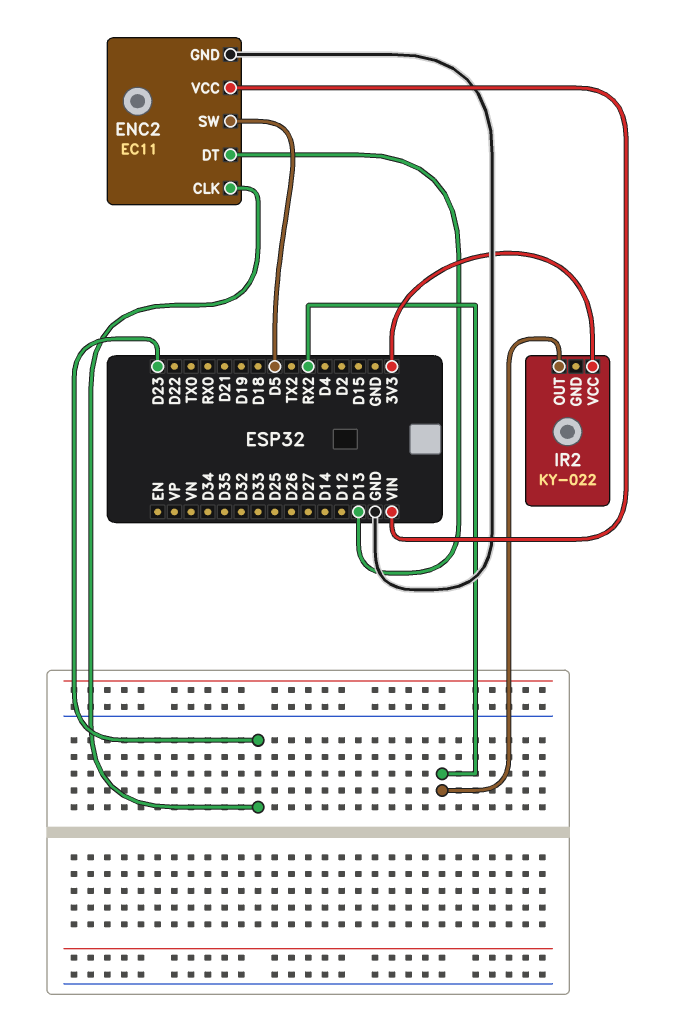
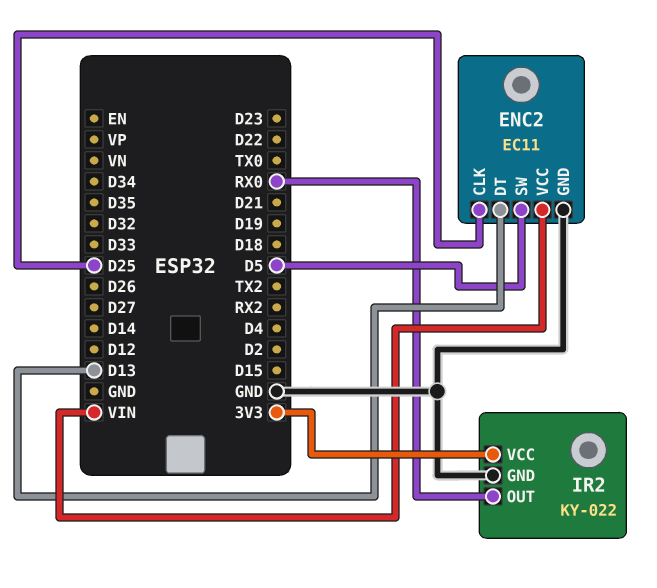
ENC2 pin CLK: D23 -> D25
IR2 pin GND: none -> GND
IR2 pin OUT: RX2 -> RX0

